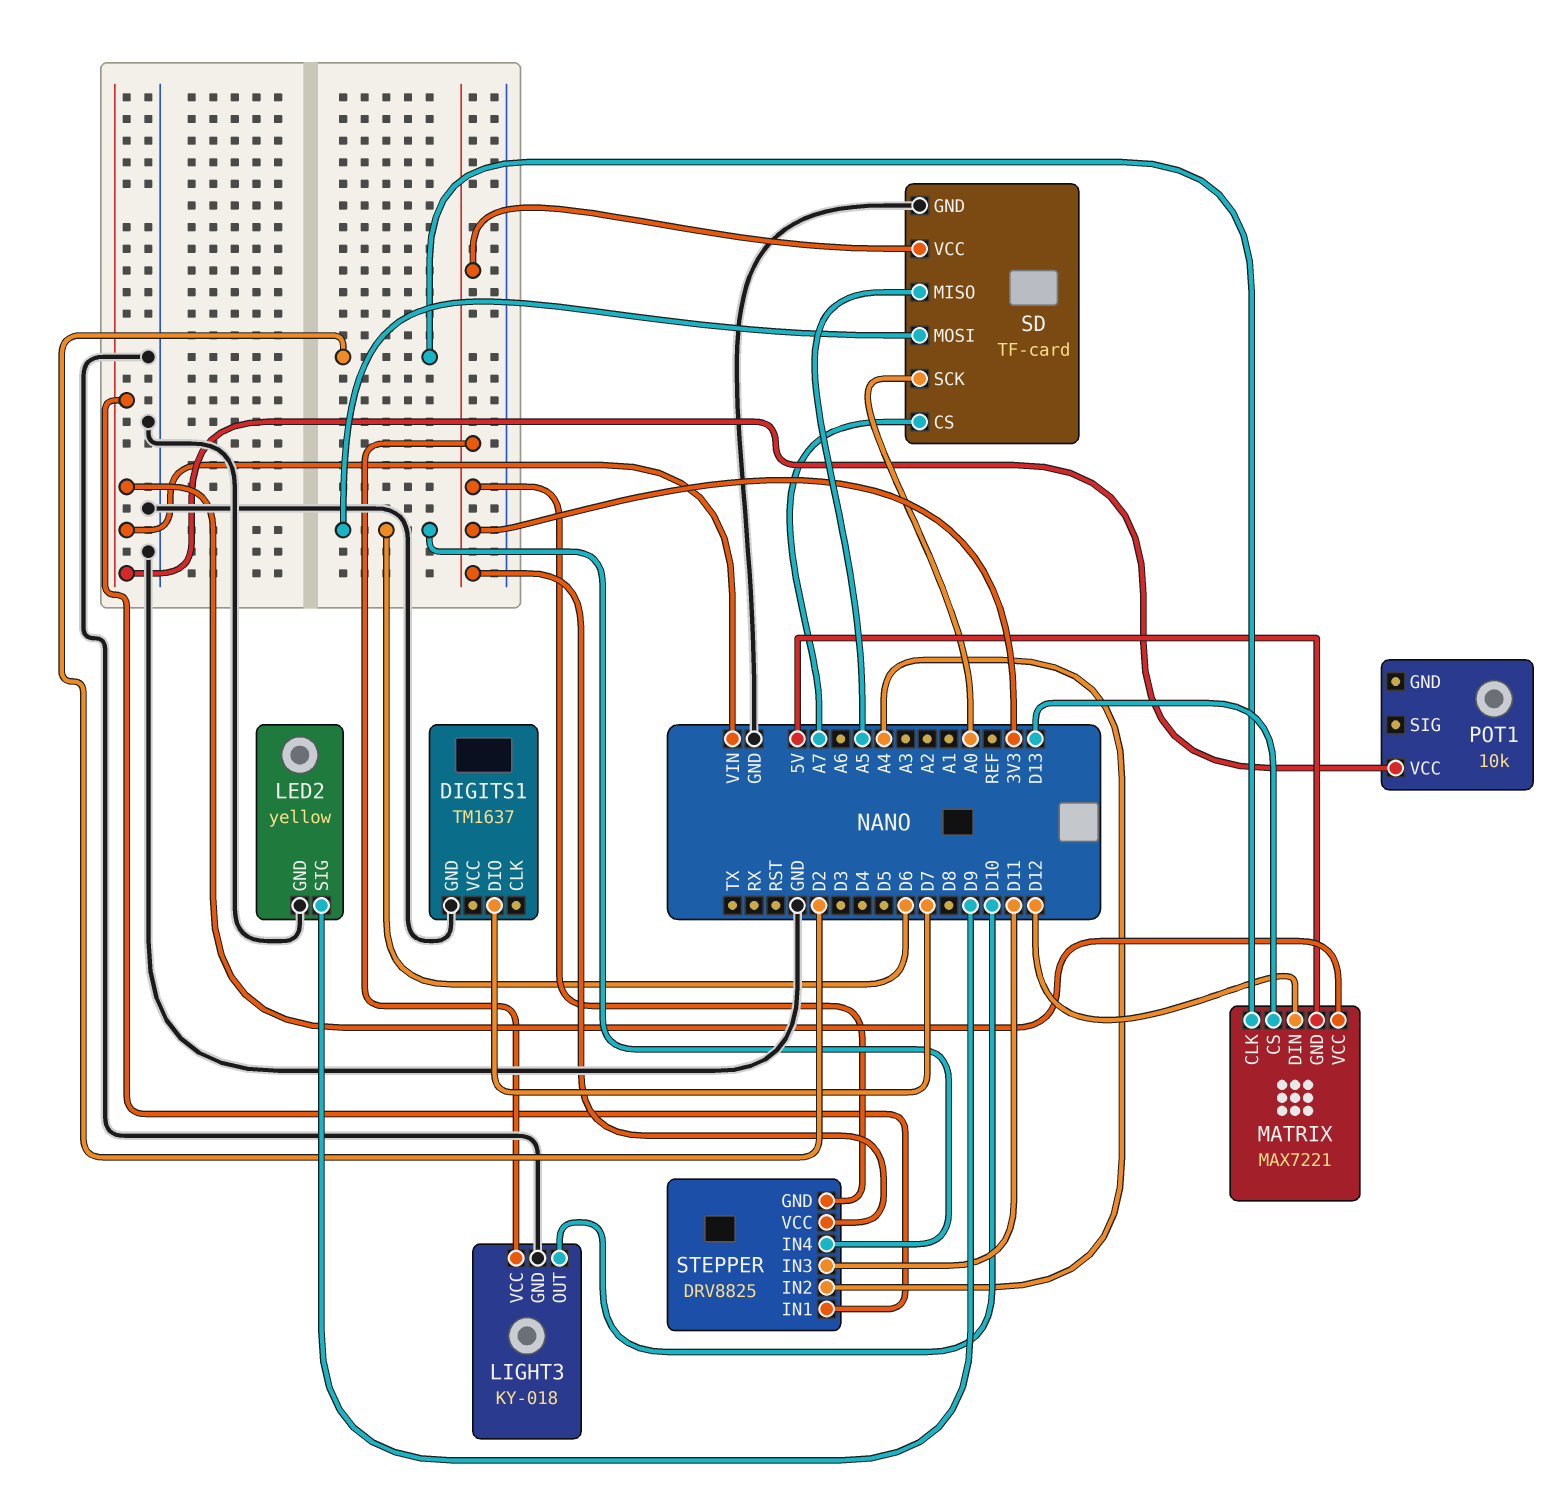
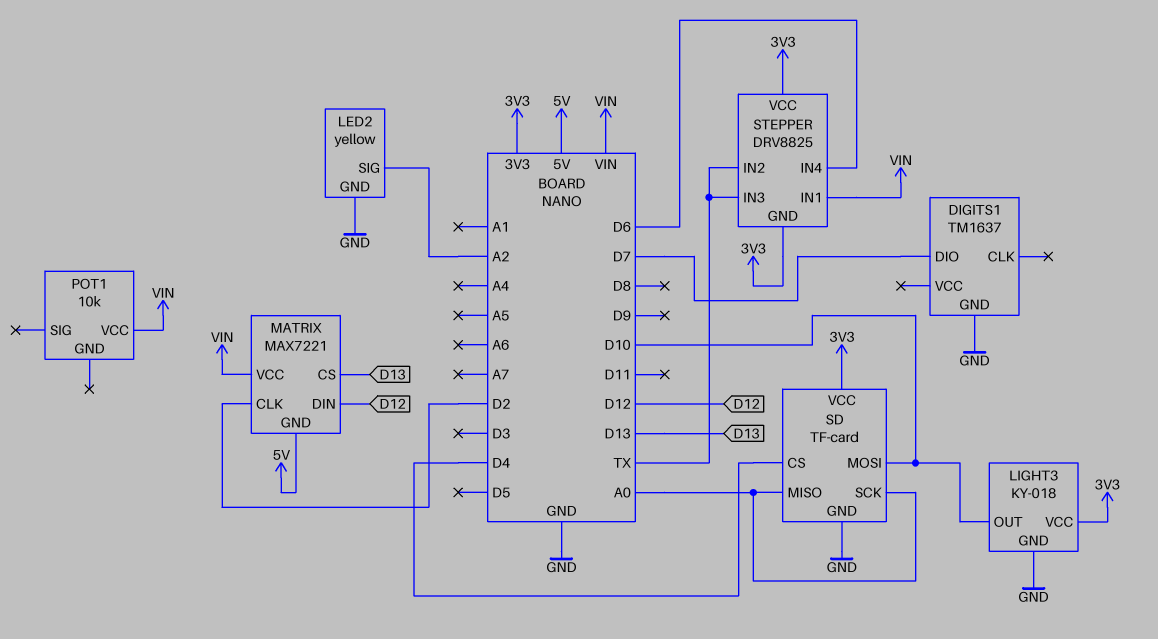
LED2 pin SIG: D9 -> A2
SD pin CS: A7 -> D4
SD pin MISO: A5 -> A0
SD pin MOSI: D6 -> D10
STEPPER pin IN2: A4 -> TX
STEPPER pin IN3: D11 -> TX

